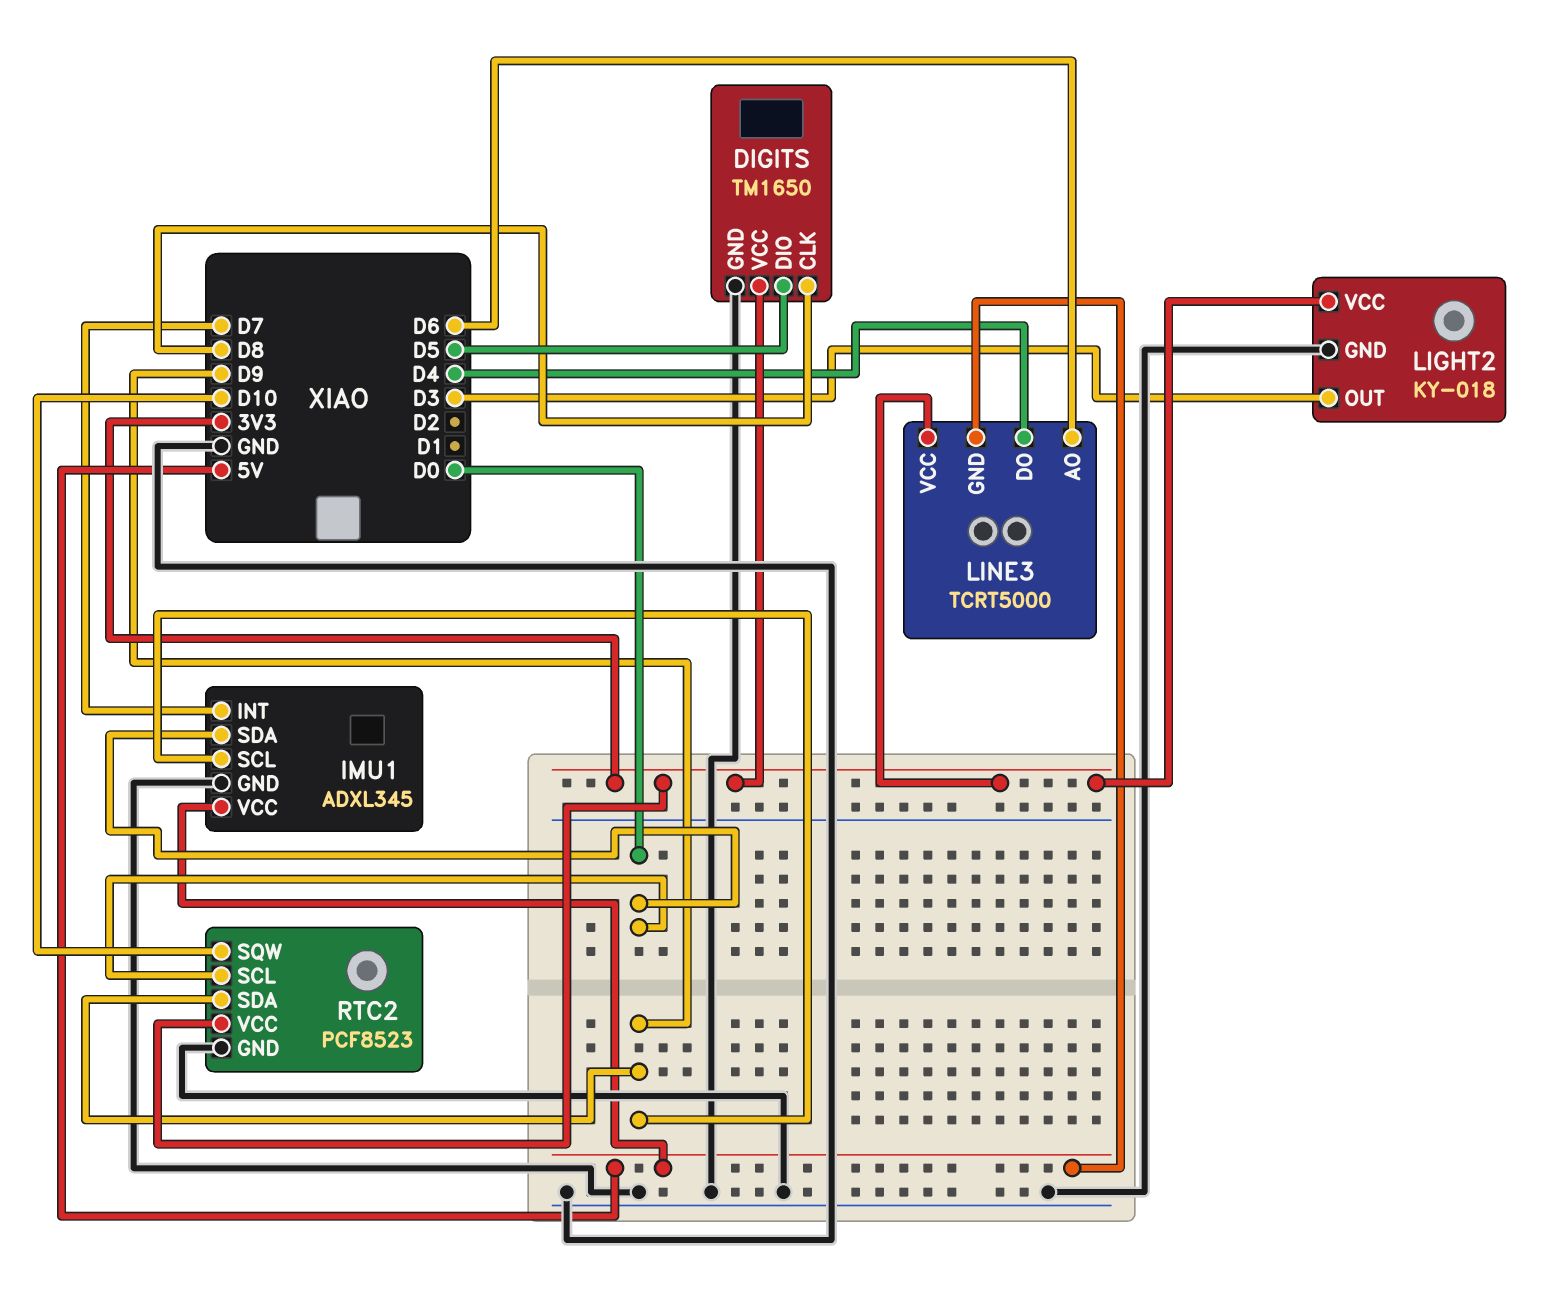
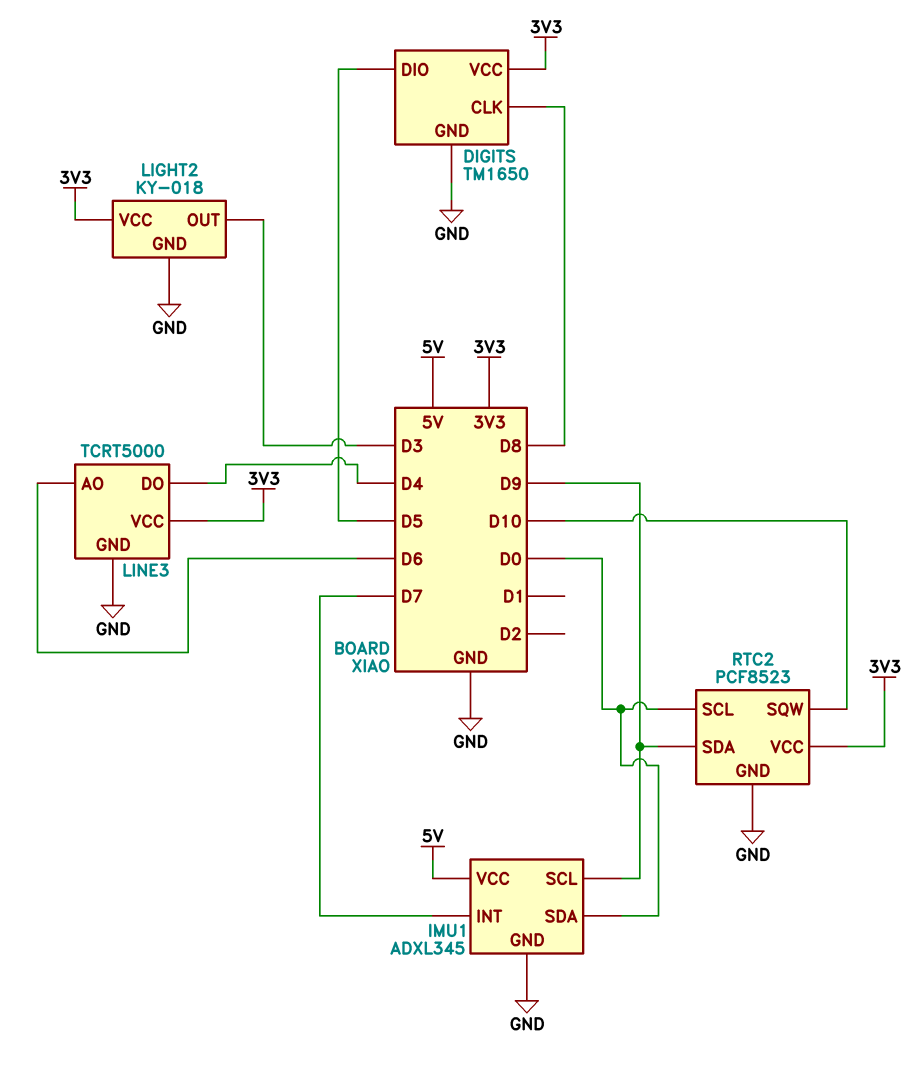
LINE3 pin GND: 5V -> GND

